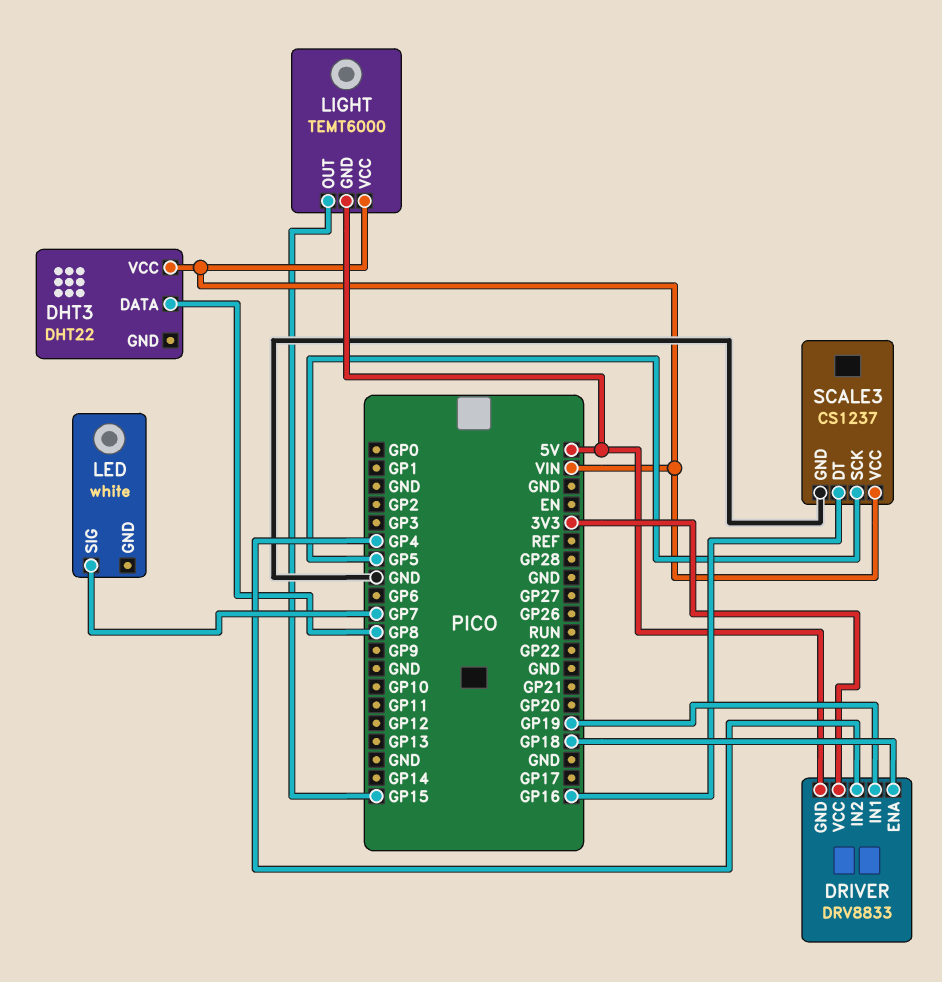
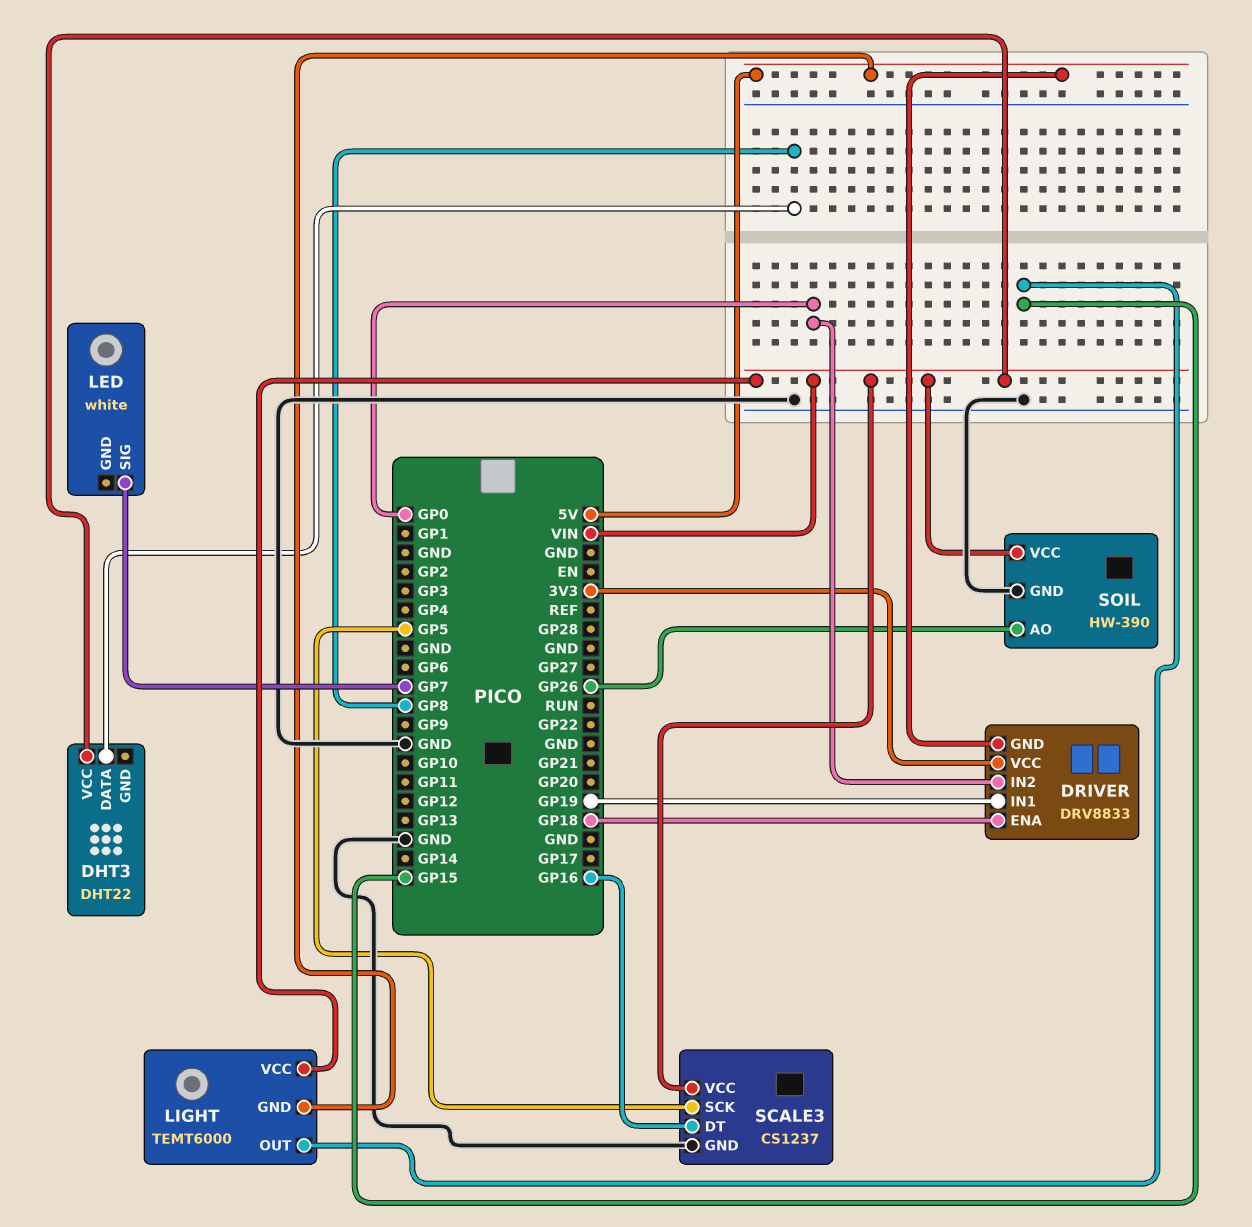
DRIVER pin IN2: GP4 -> GP0
SOIL: none -> HW-390
SOIL pin AO: none -> GP26
SOIL pin GND: none -> GND
SOIL pin VCC: none -> VIN

